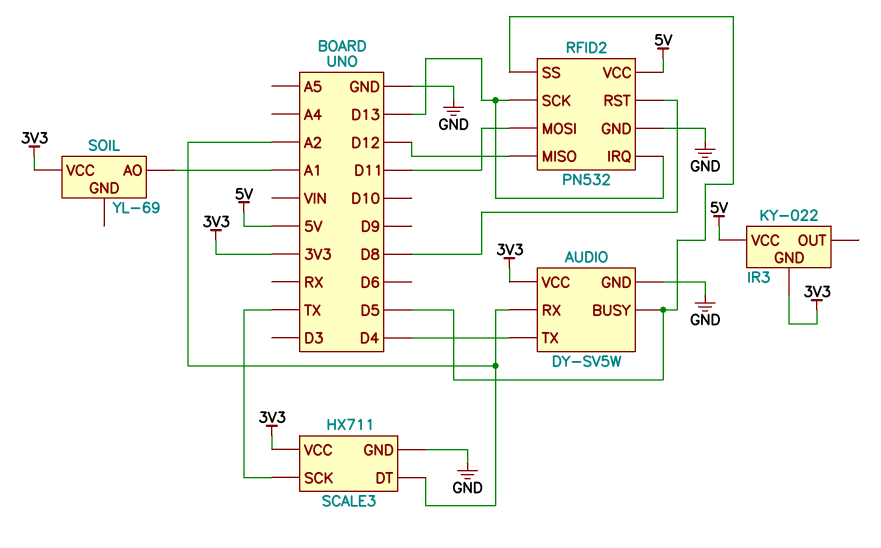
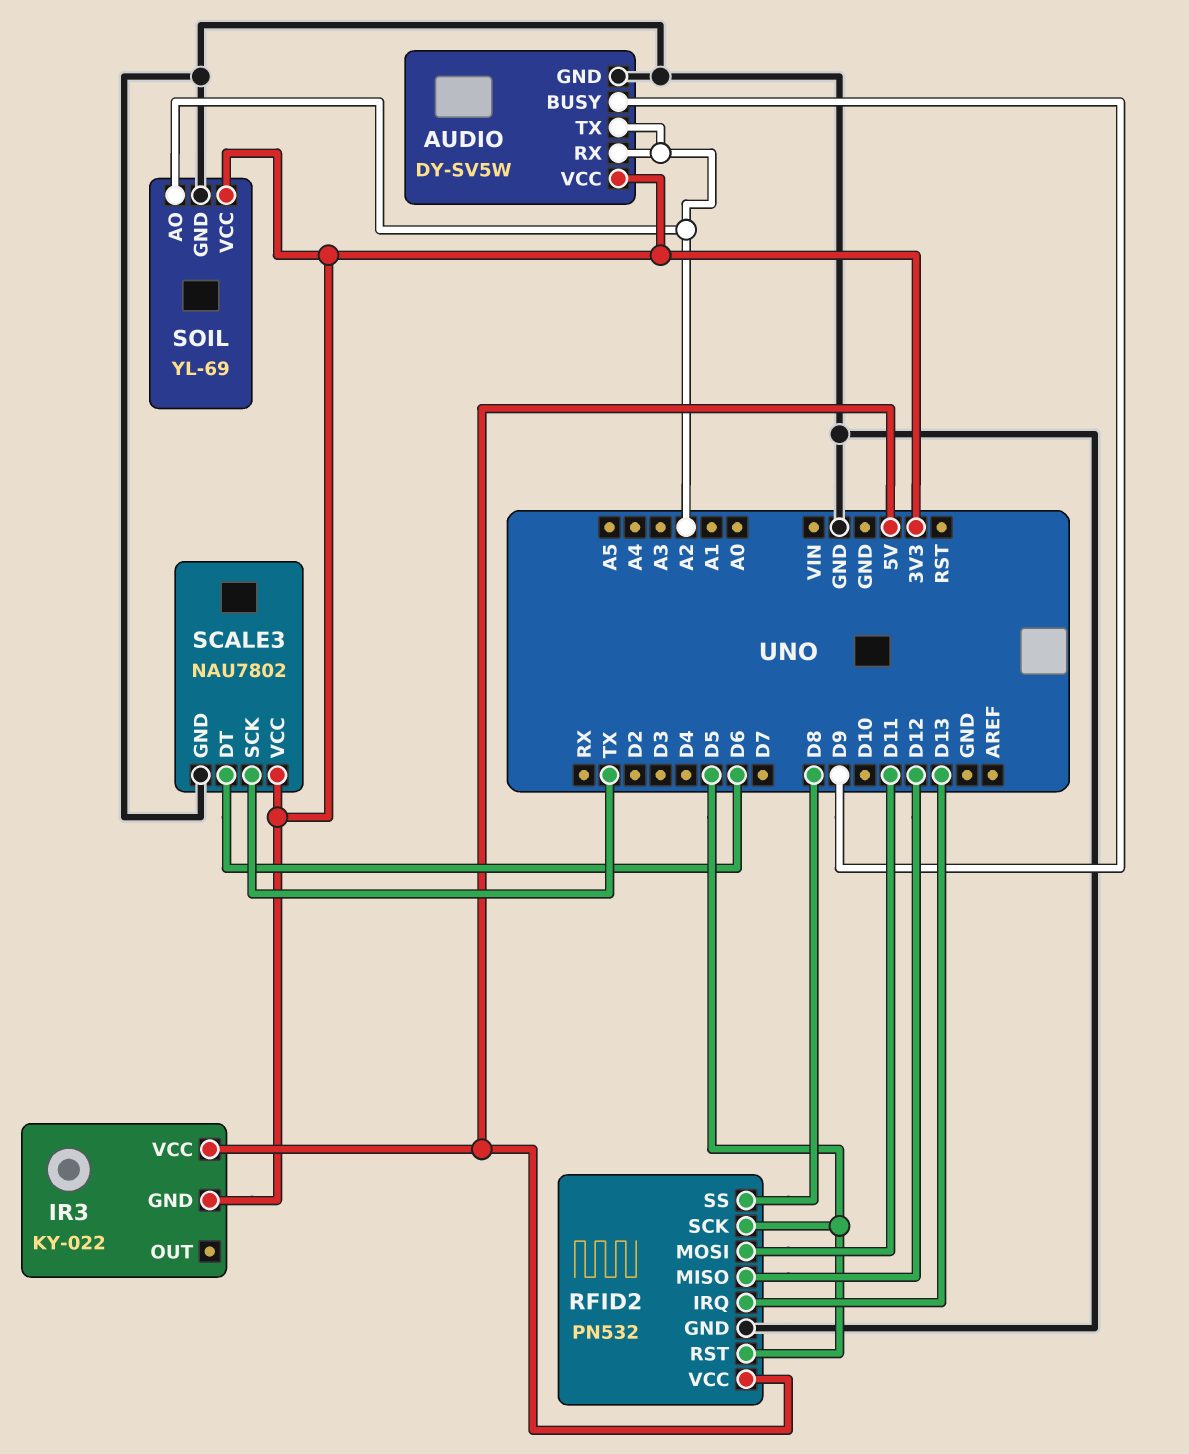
AUDIO pin BUSY: D5 -> D9
AUDIO pin TX: D4 -> A2
RFID2 pin RST: D8 -> D5
RFID2 pin SCK: D13 -> D5
RFID2 pin SS: D5 -> D8
SCALE3: HX711 -> NAU7802
SCALE3 pin DT: A2 -> D6
SOIL pin AO: A1 -> A2
SOIL pin GND: none -> GND

